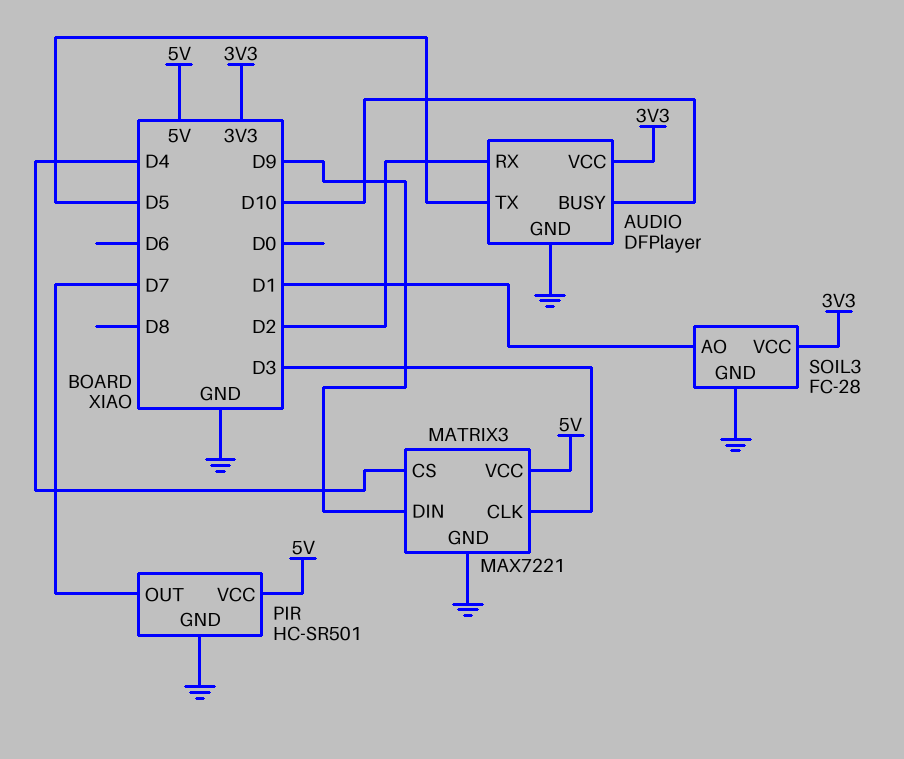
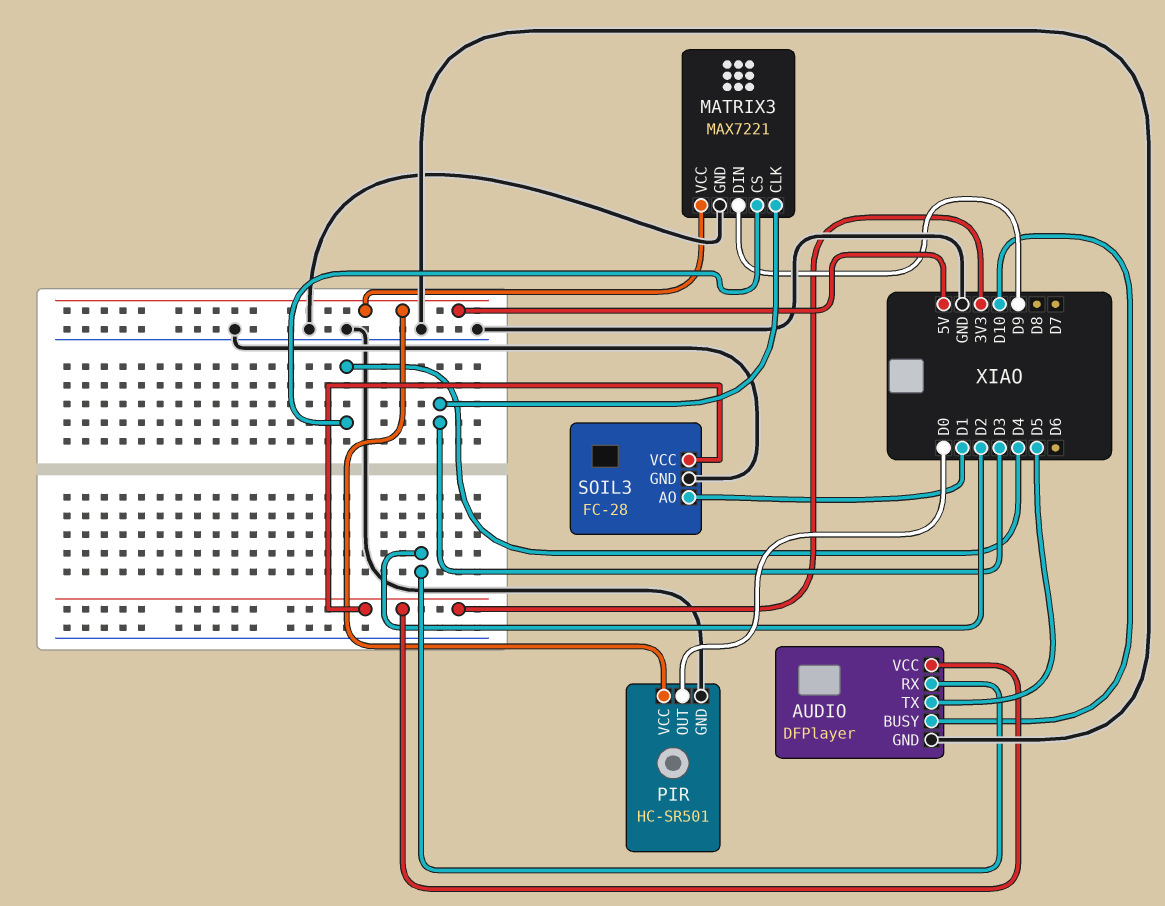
PIR pin OUT: D7 -> D0

